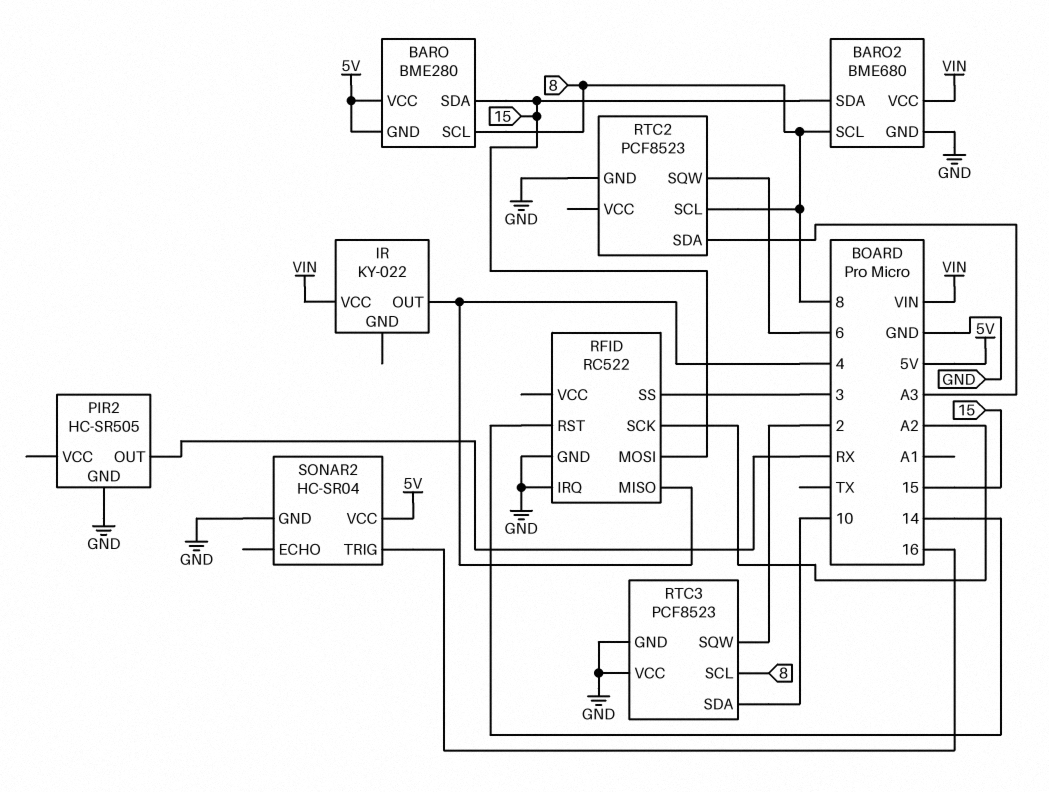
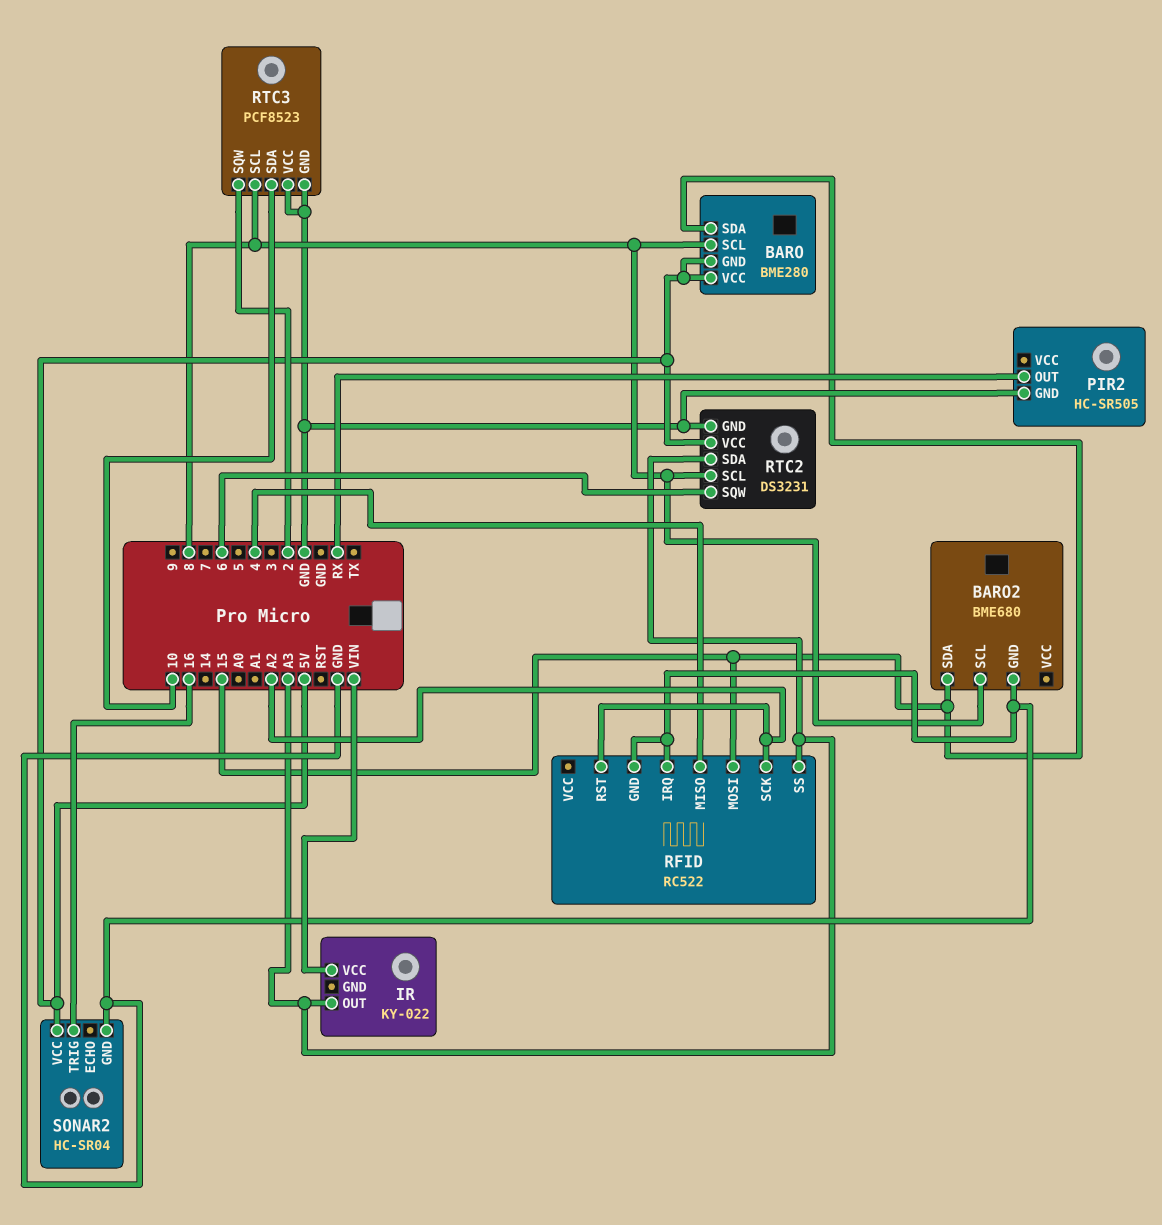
BARO2 pin VCC: VIN -> none
IR pin OUT: 4 -> A3
RFID pin RST: 14 -> A2
RFID pin SS: 3 -> A3
RTC2: PCF8523 -> DS3231
RTC2 pin VCC: none -> 5V

